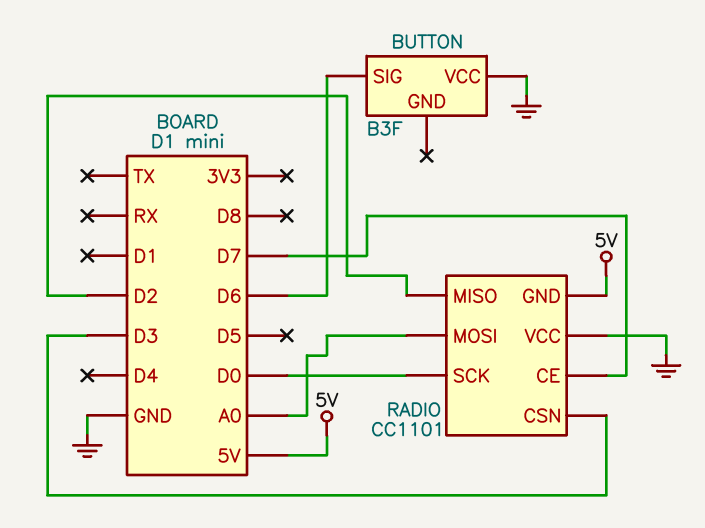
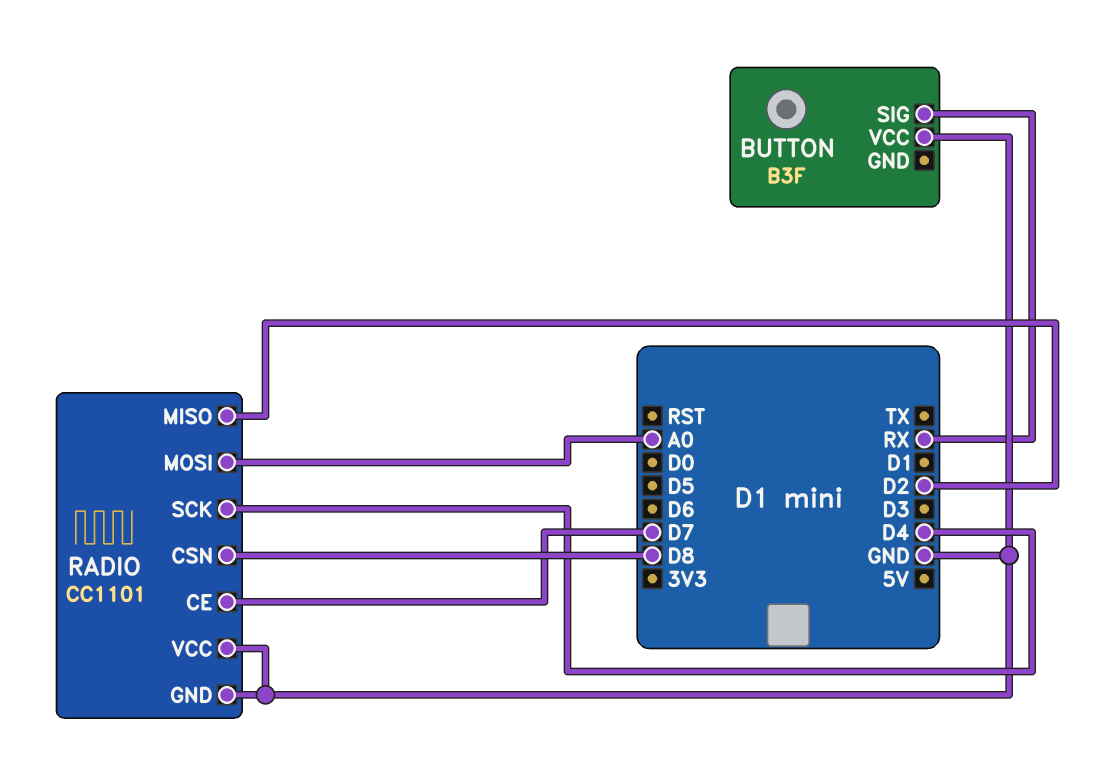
BUTTON pin SIG: D6 -> RX
RADIO pin CSN: D3 -> D8
RADIO pin GND: 5V -> GND
RADIO pin SCK: D0 -> D4

